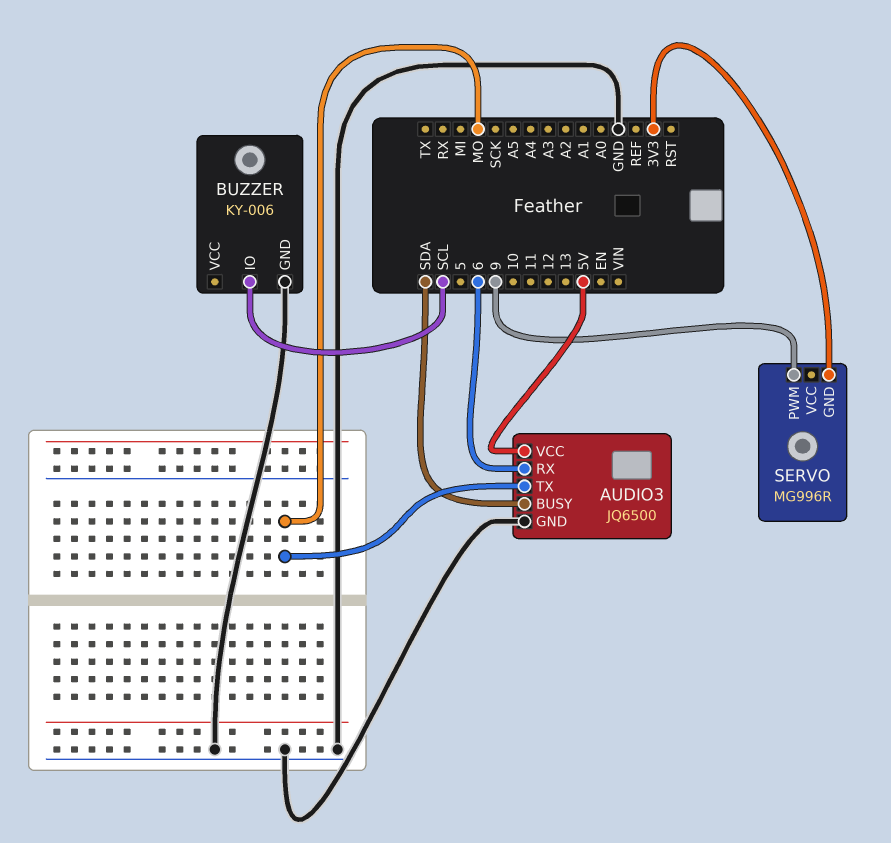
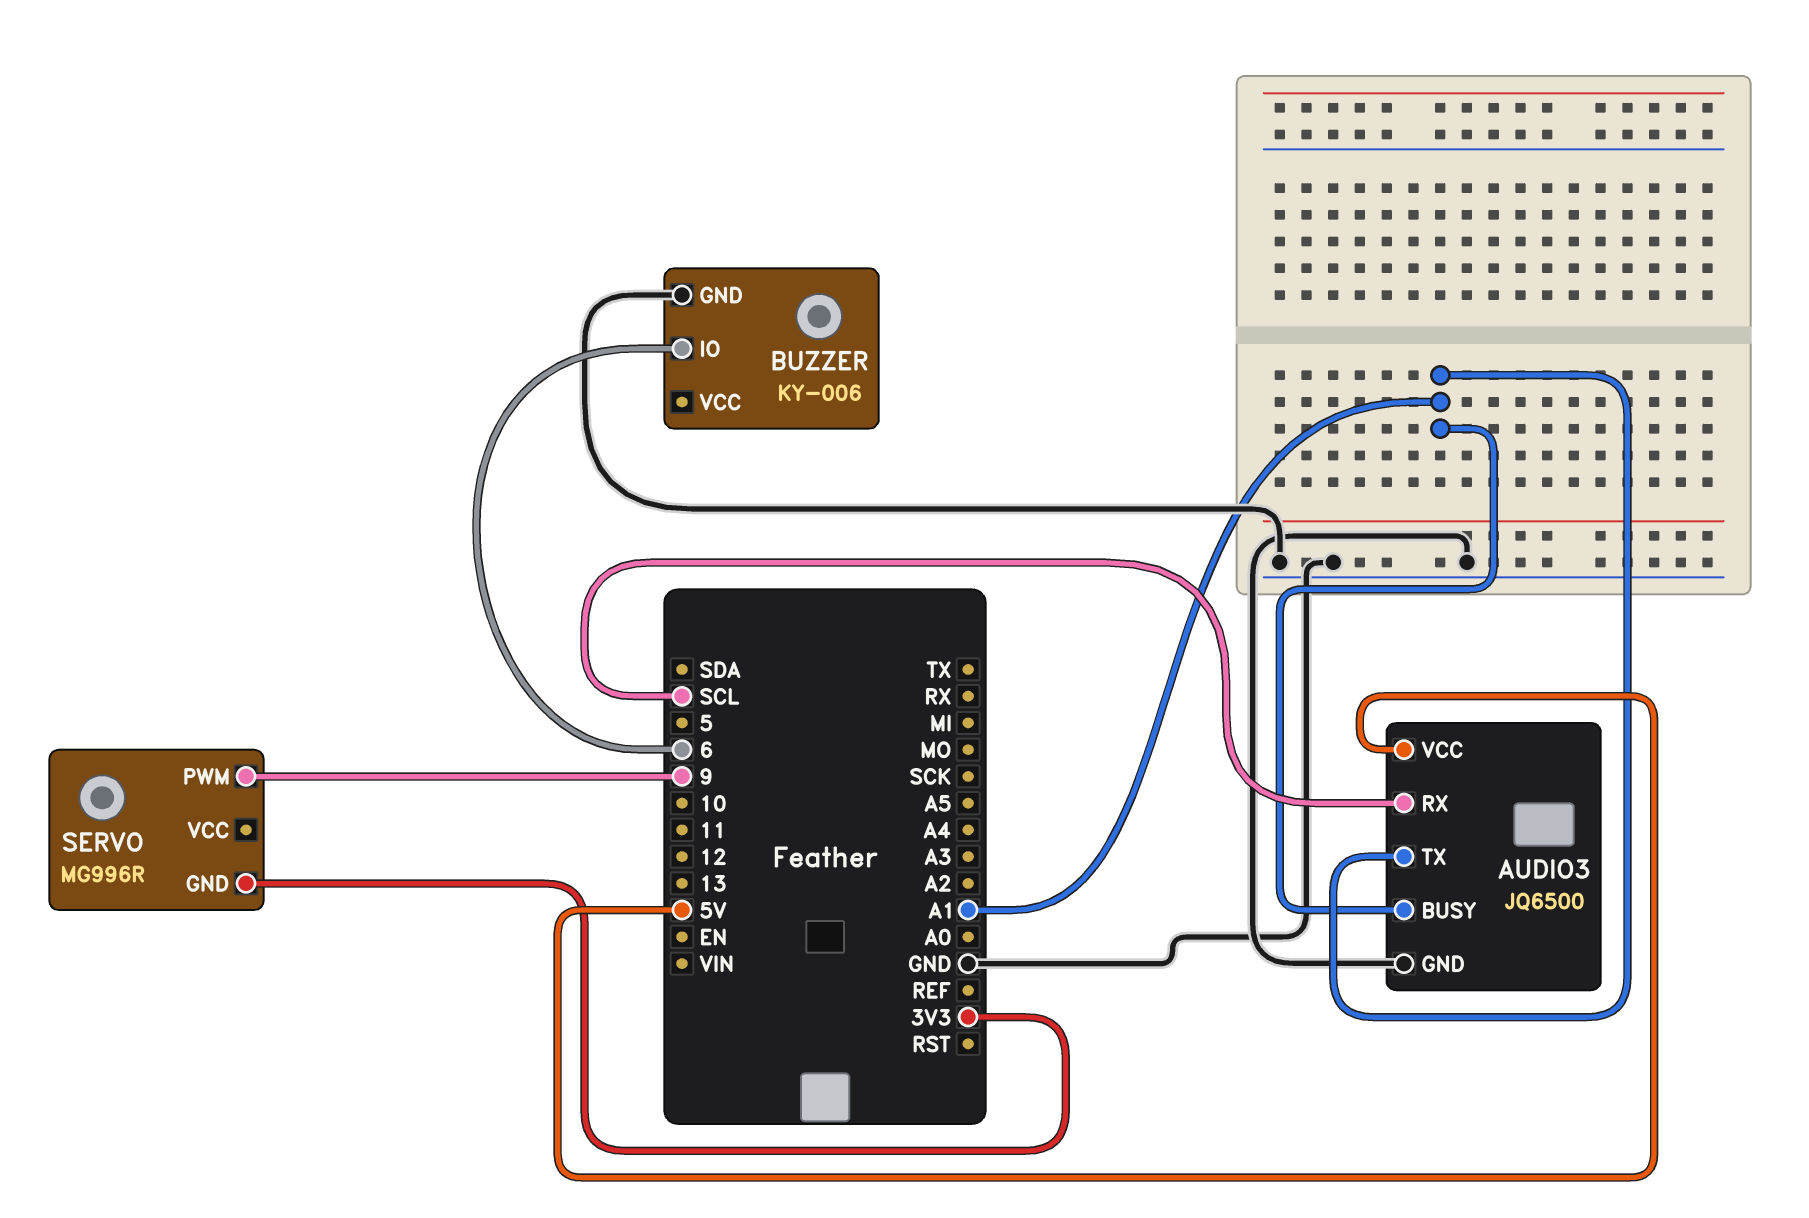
AUDIO3 pin BUSY: SDA -> A1
AUDIO3 pin RX: 6 -> SCL
AUDIO3 pin TX: MO -> A1
BUZZER pin IO: SCL -> 6

